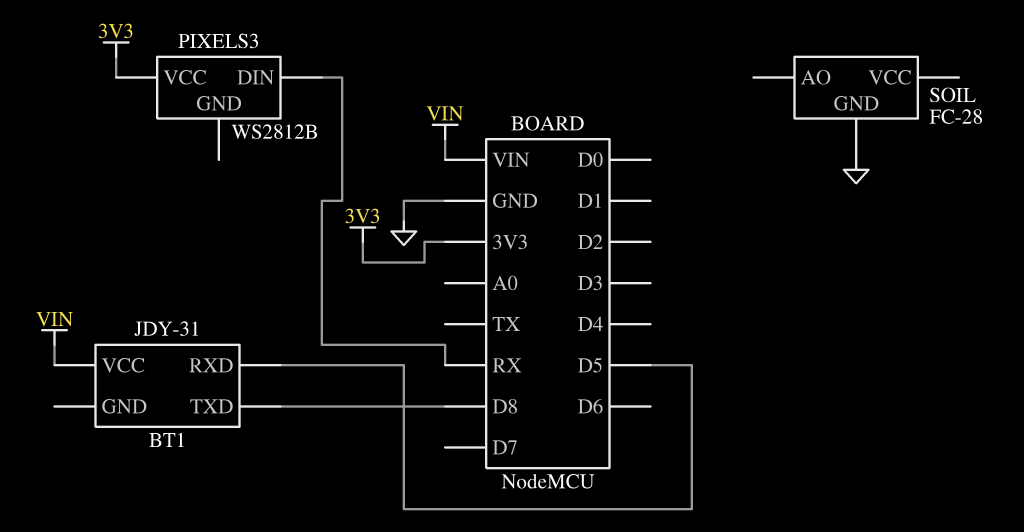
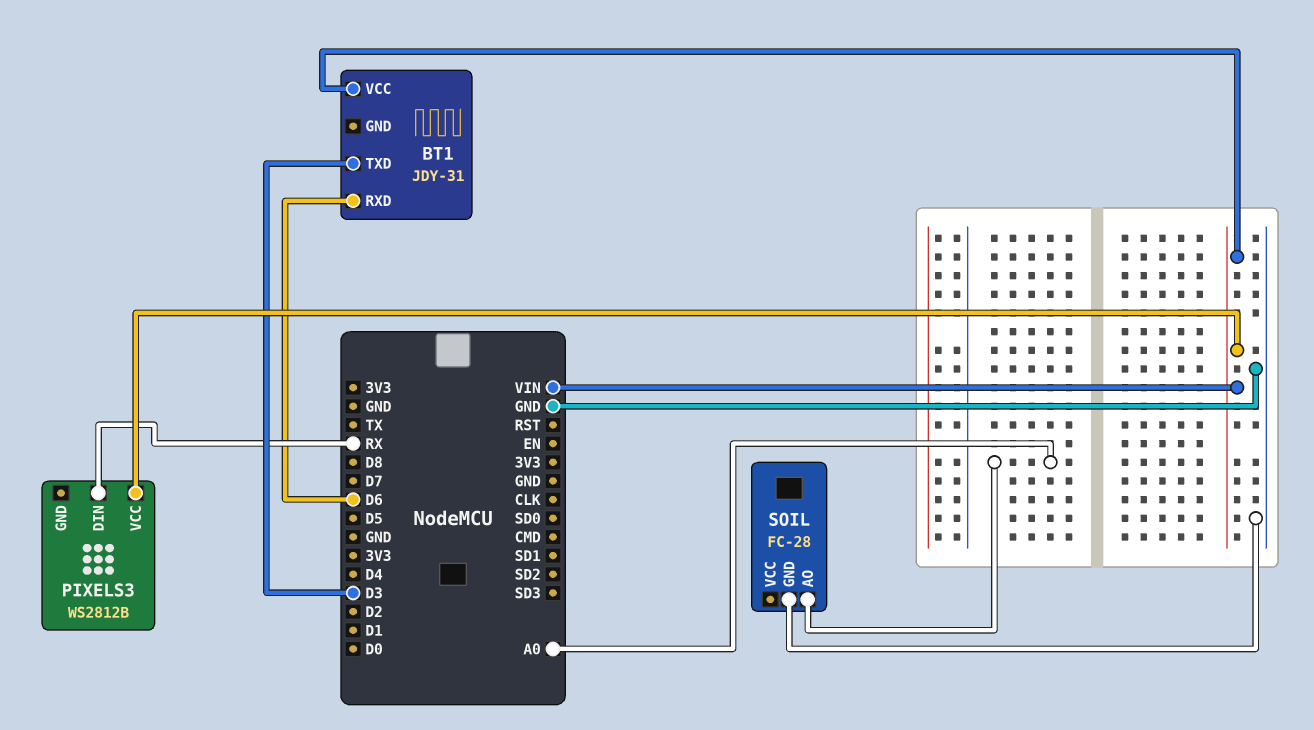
BT1 pin RXD: D5 -> D6
BT1 pin TXD: D8 -> D3
PIXELS3 pin VCC: 3V3 -> VIN
SOIL pin AO: none -> A0

